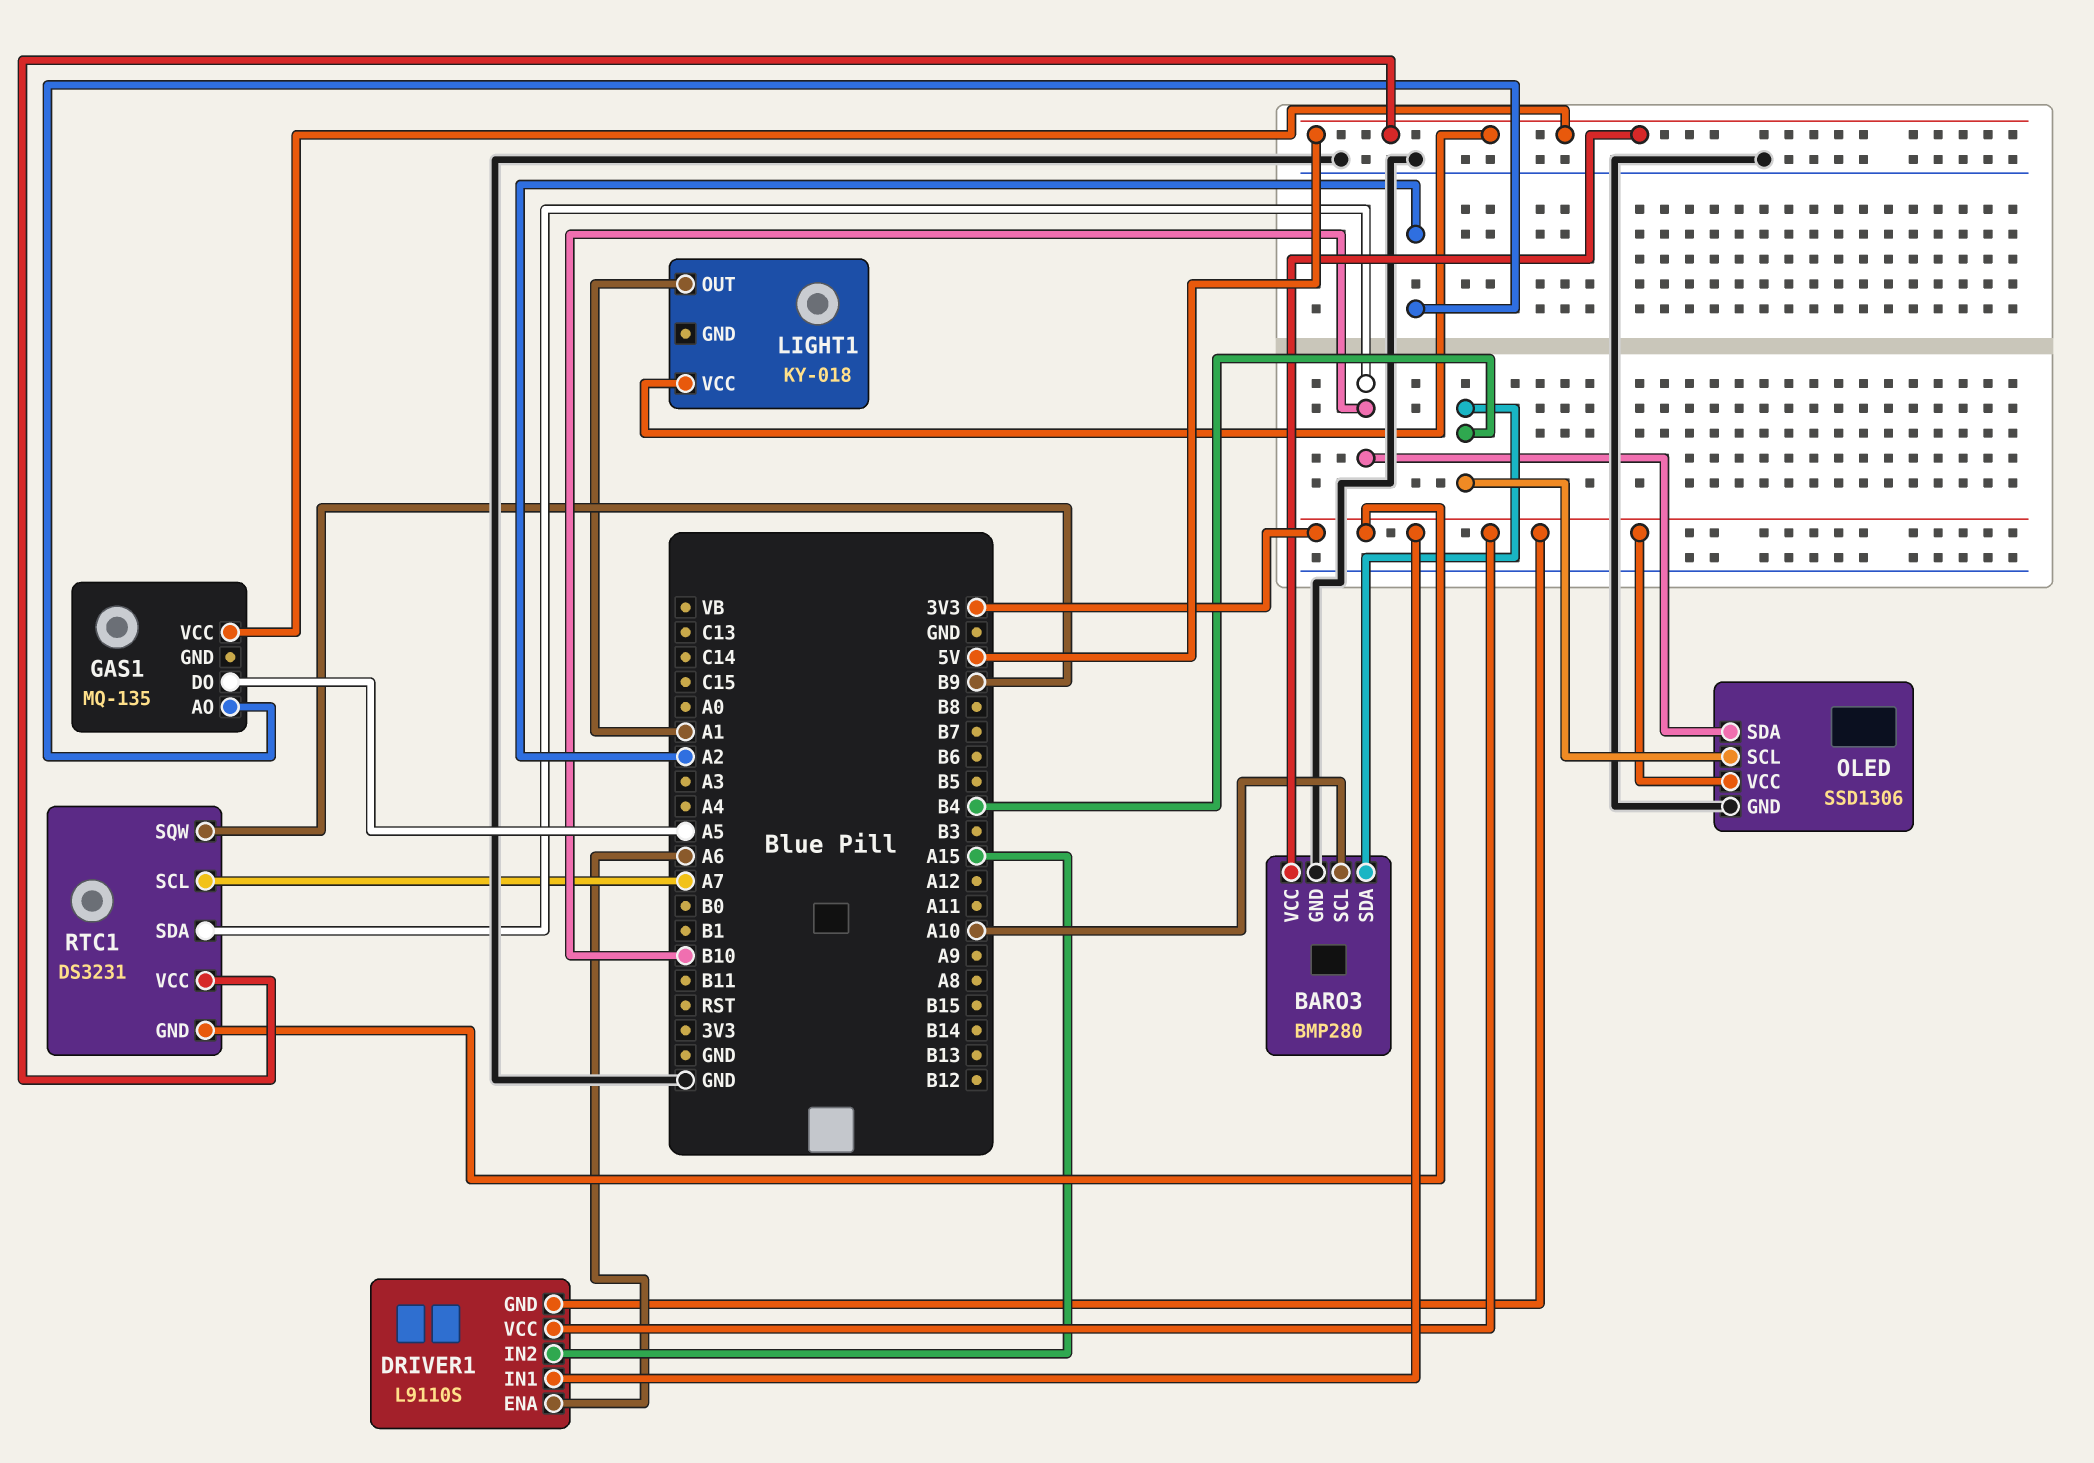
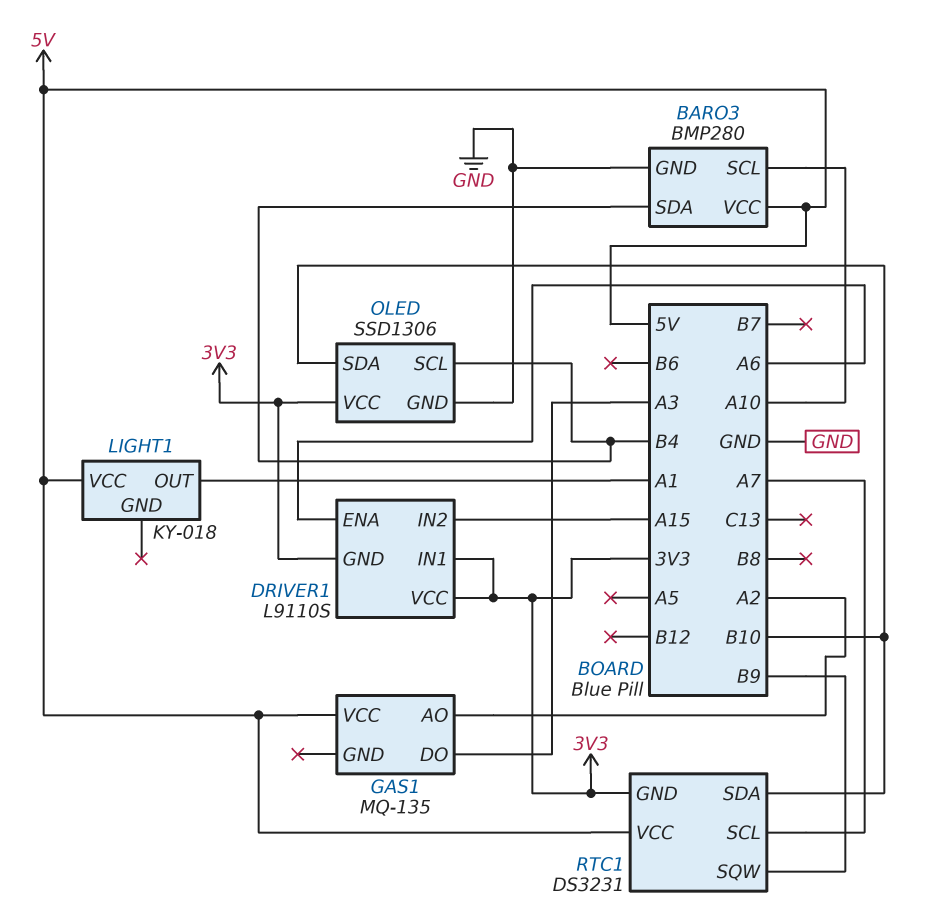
GAS1 pin DO: A5 -> A3

